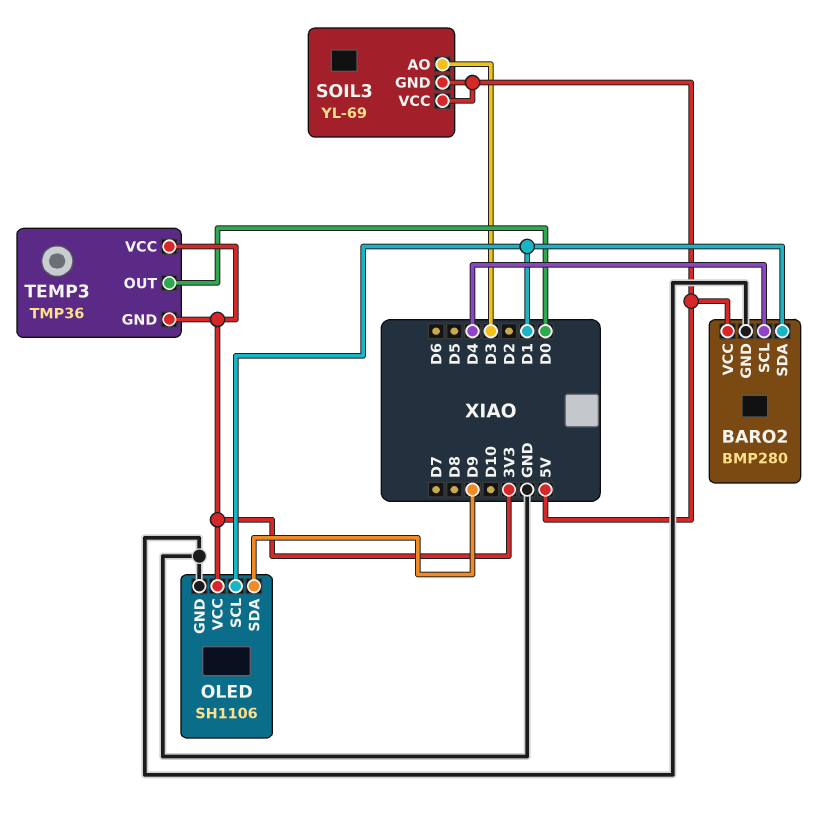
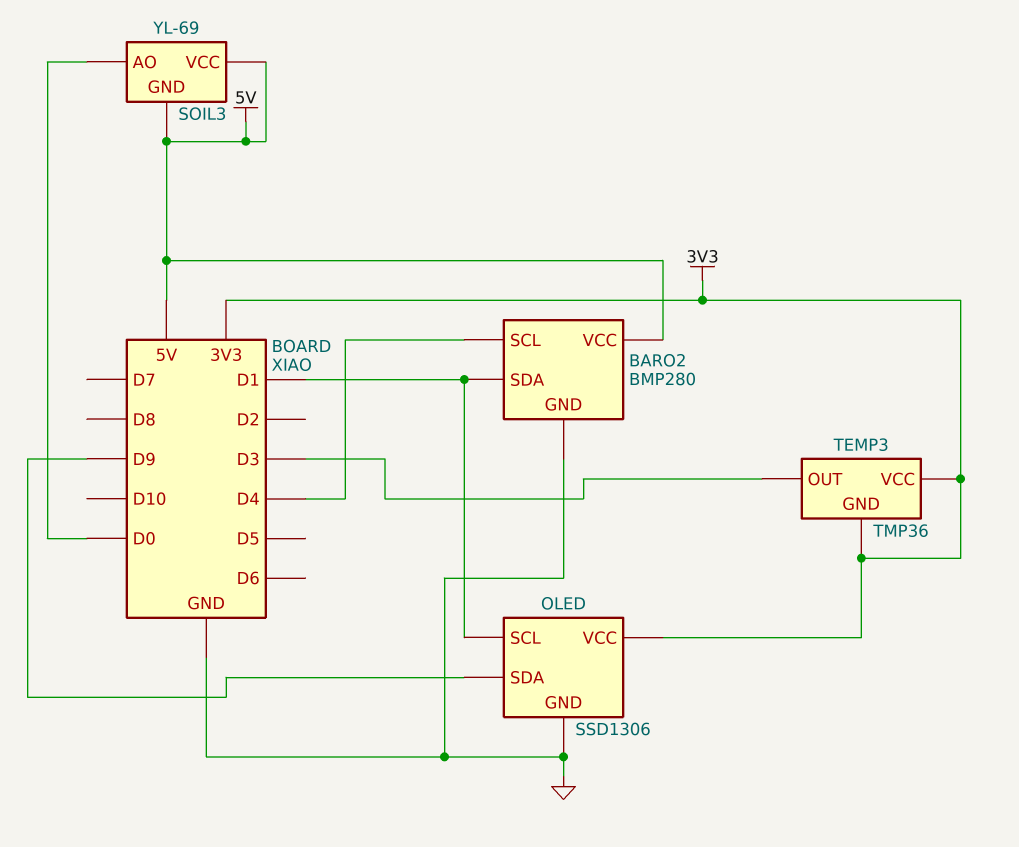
OLED: SH1106 -> SSD1306
SOIL3 pin AO: D3 -> D0
TEMP3 pin OUT: D0 -> D3

